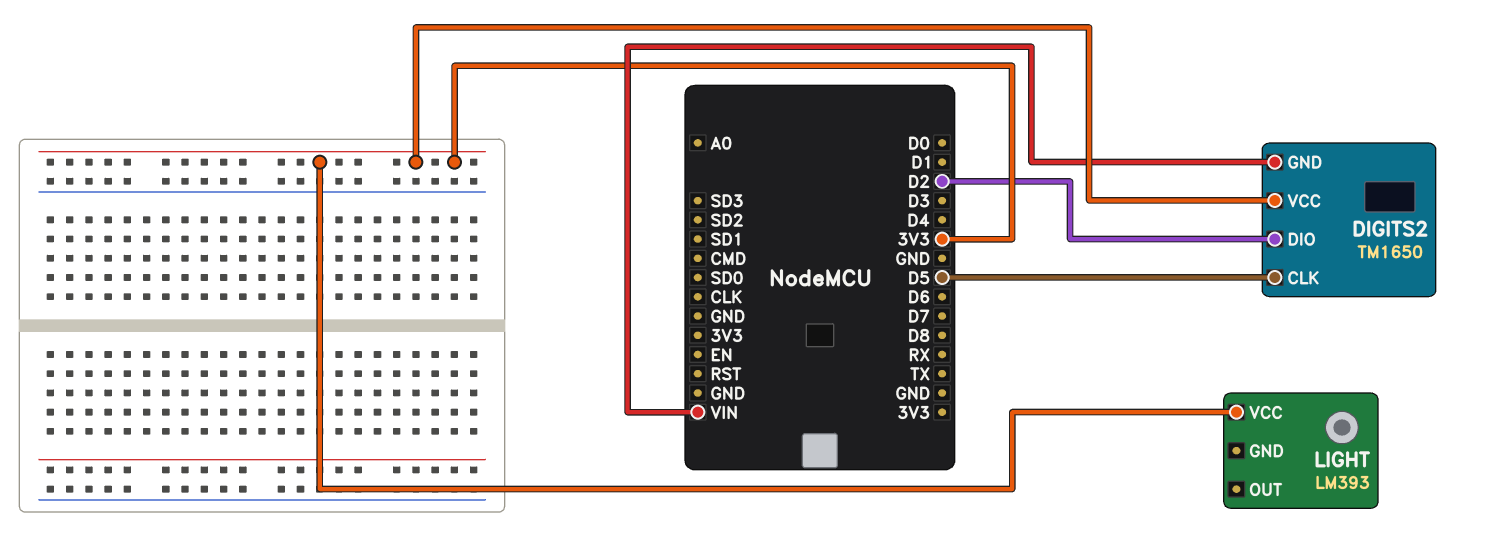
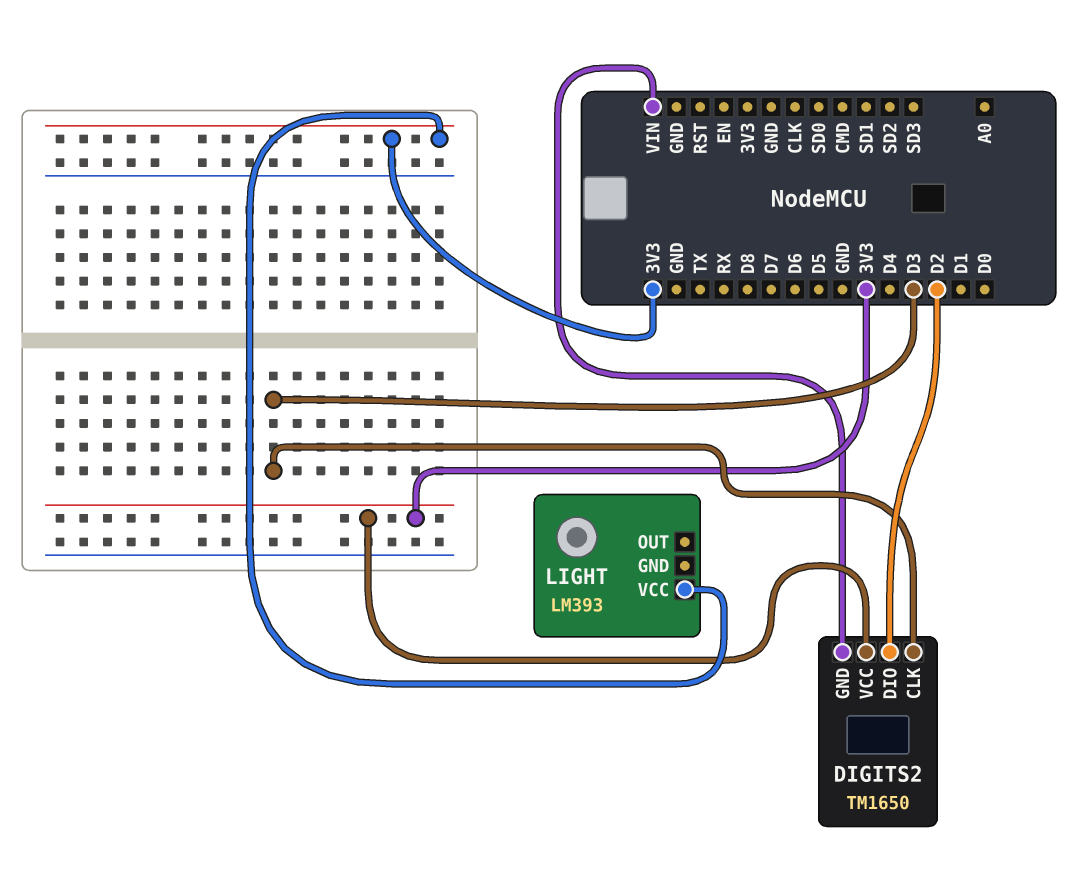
DIGITS2 pin CLK: D5 -> D3

